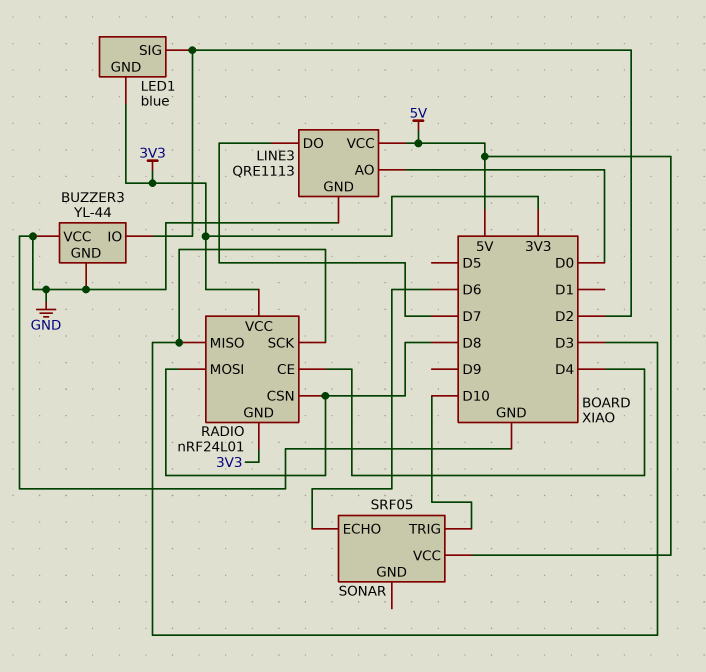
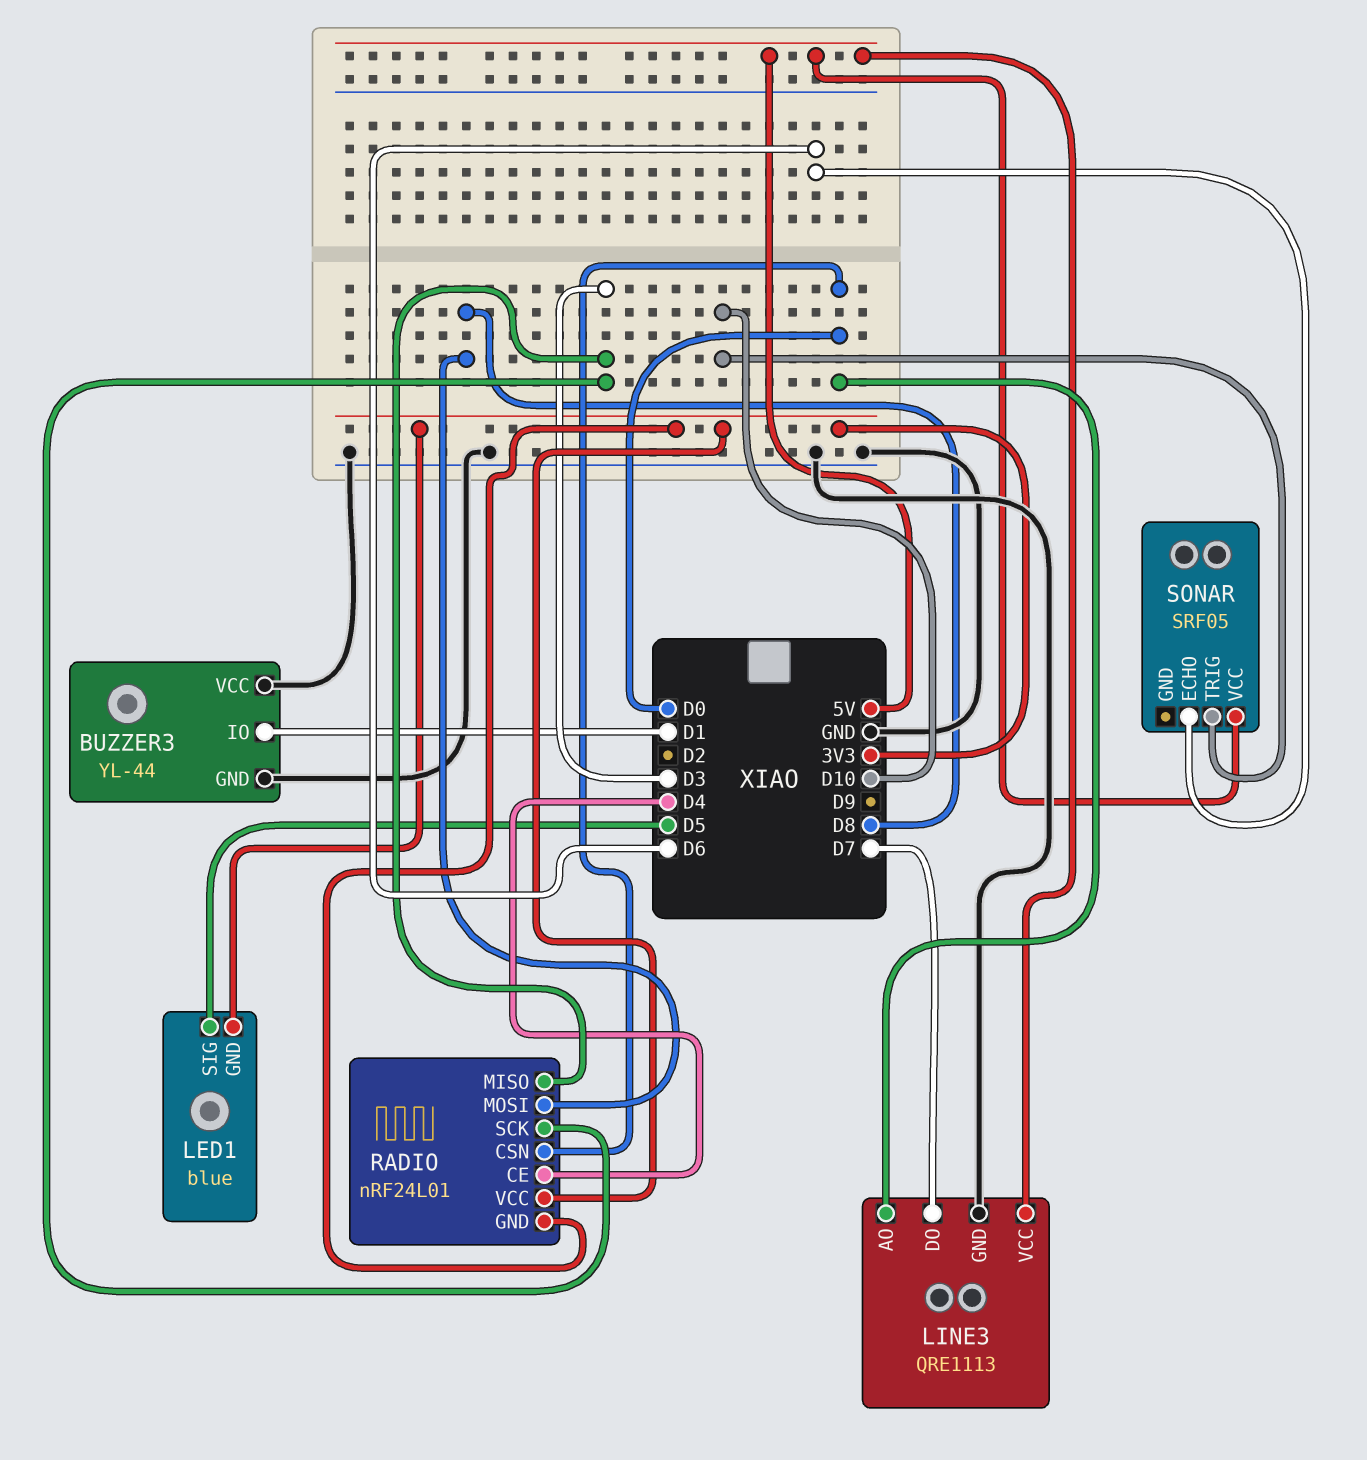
BUZZER3 pin IO: D2 -> D1
LED1 pin SIG: D2 -> D5
RADIO pin CSN: D8 -> D0

